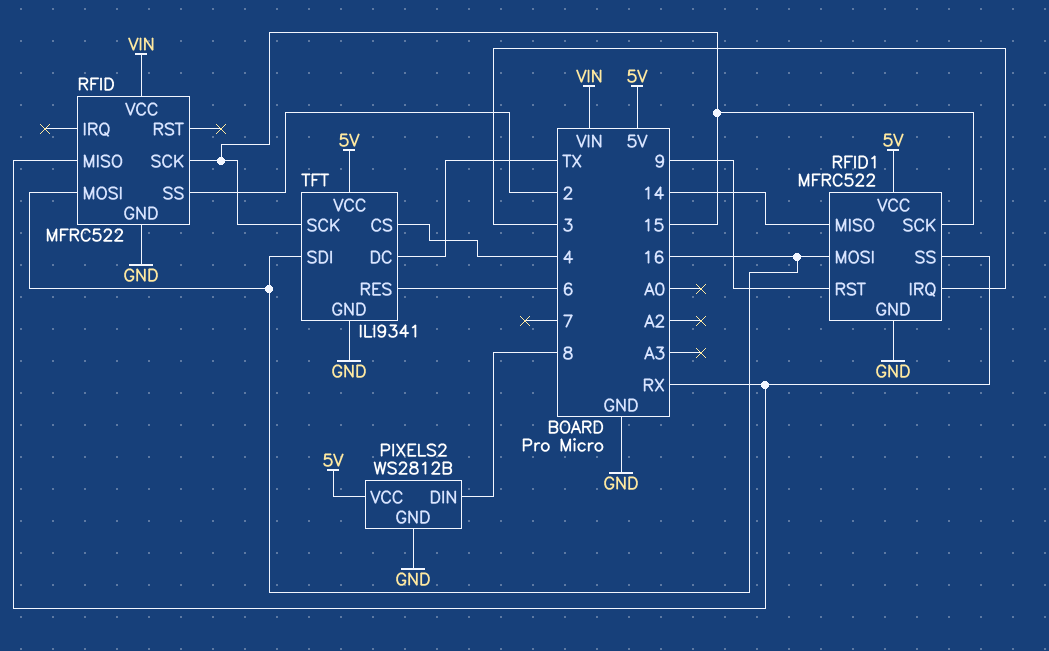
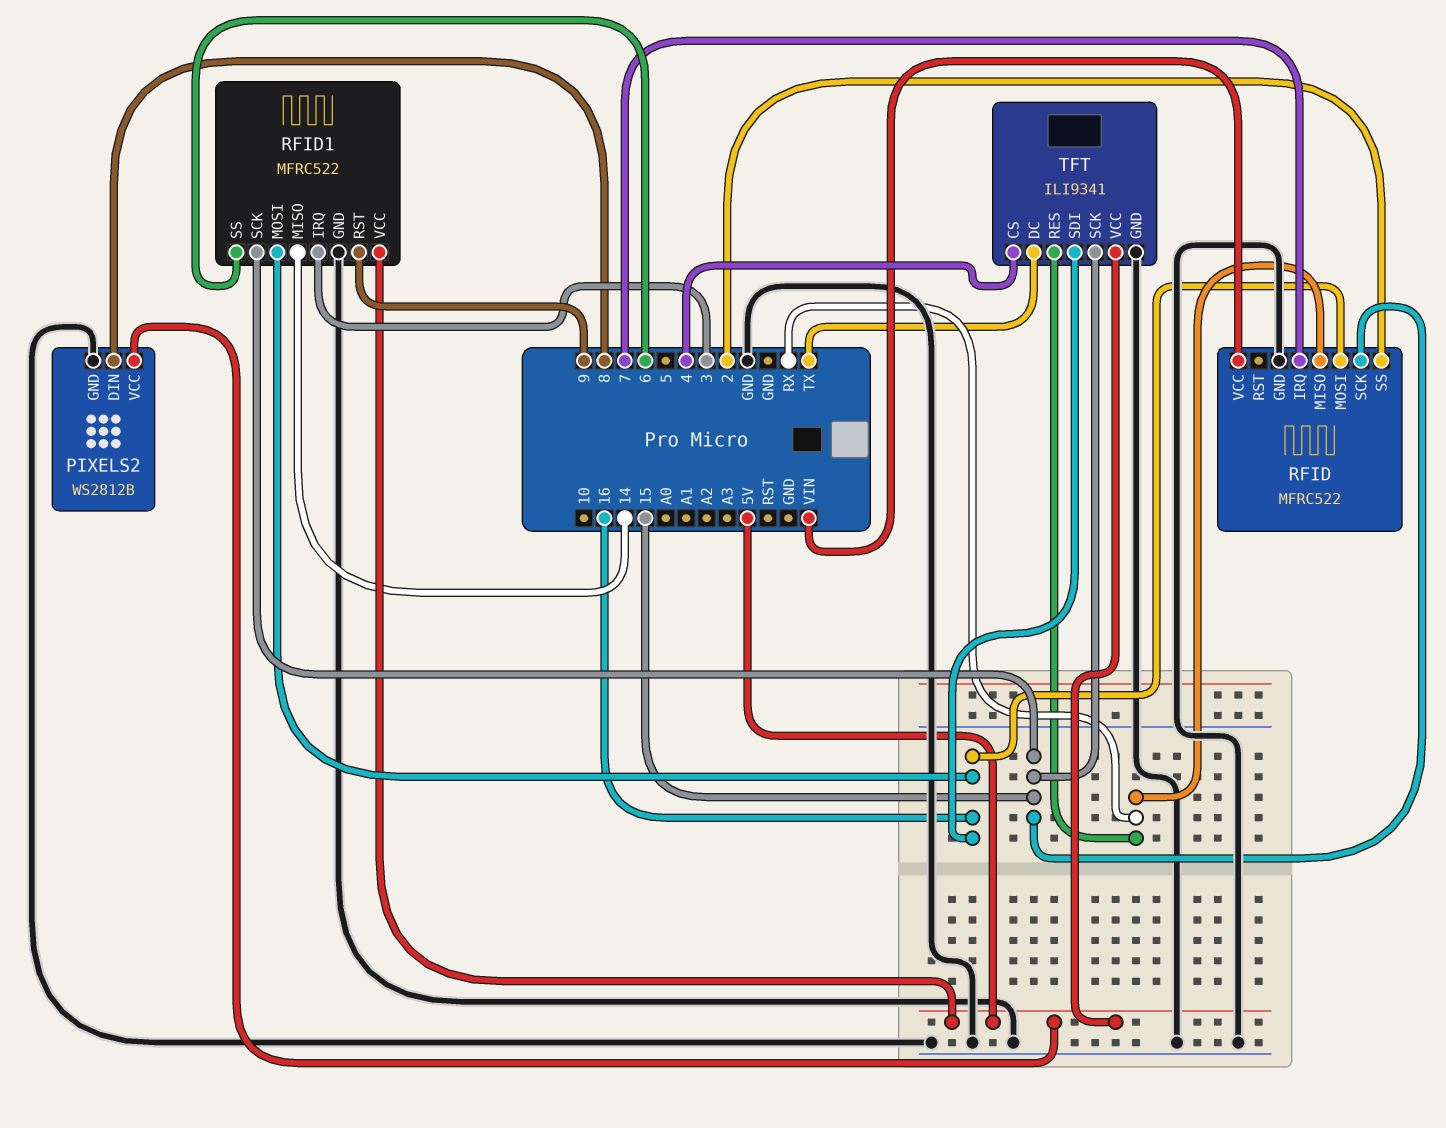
RFID pin IRQ: none -> 7
RFID1 pin SS: RX -> 6
TFT pin RES: 6 -> RX

